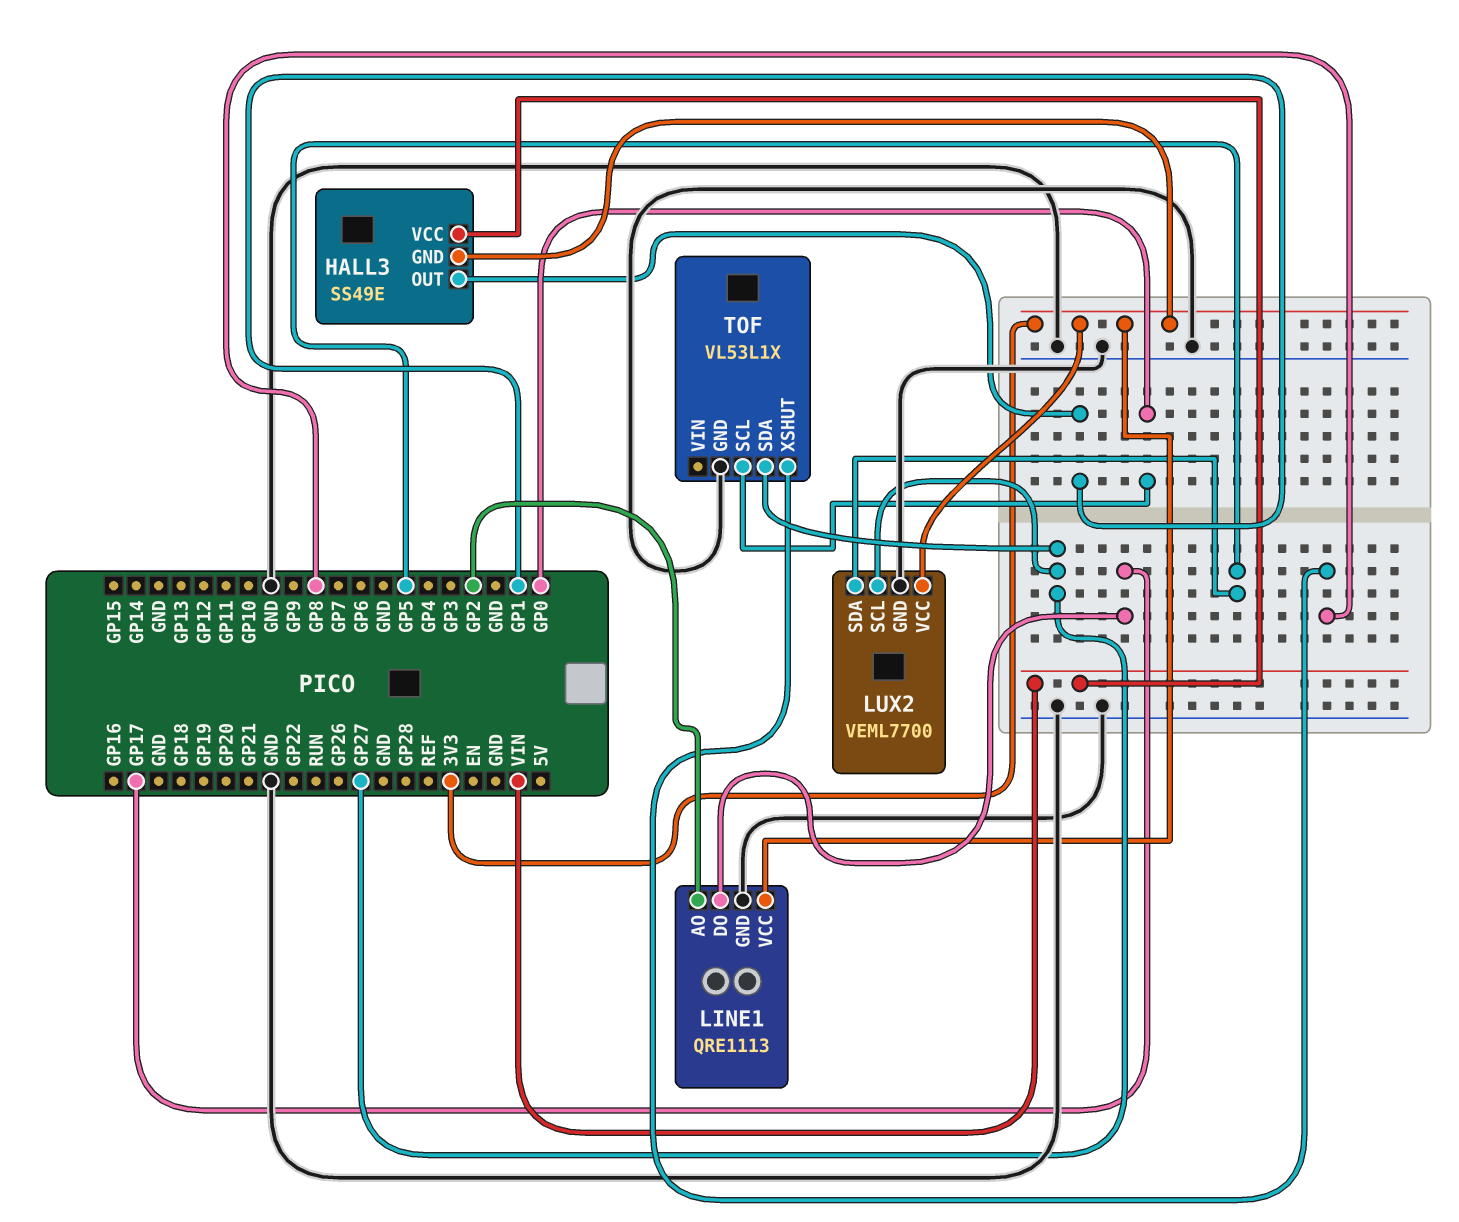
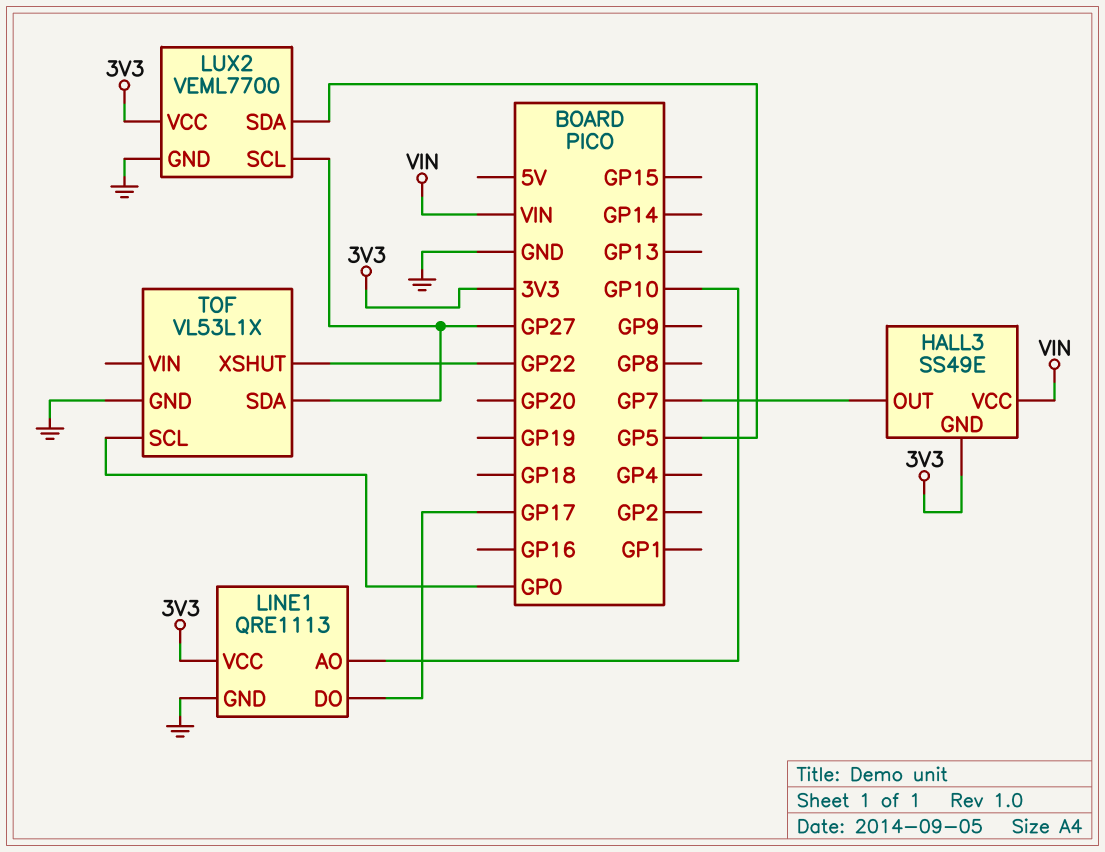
HALL3 pin OUT: GP1 -> GP7
LINE1 pin AO: GP2 -> GP10
TOF pin XSHUT: GP8 -> GP22

